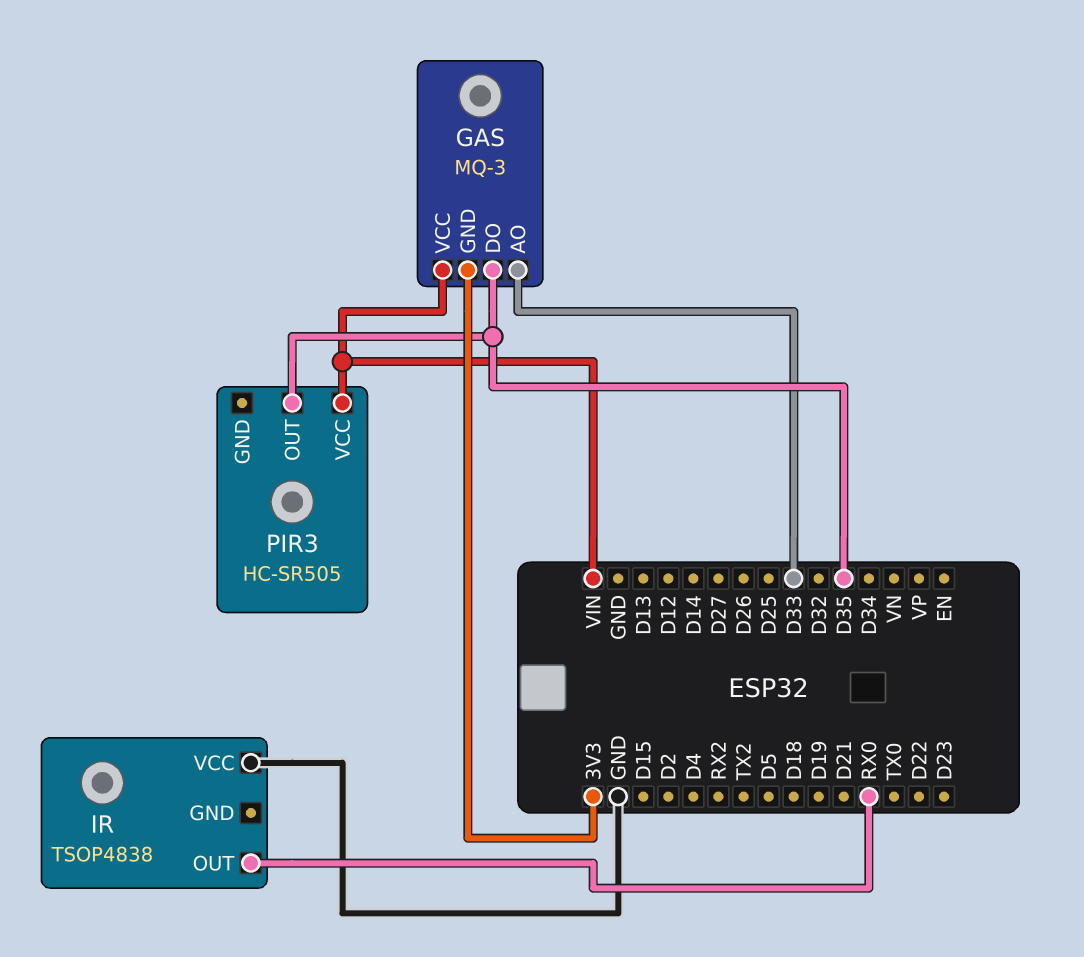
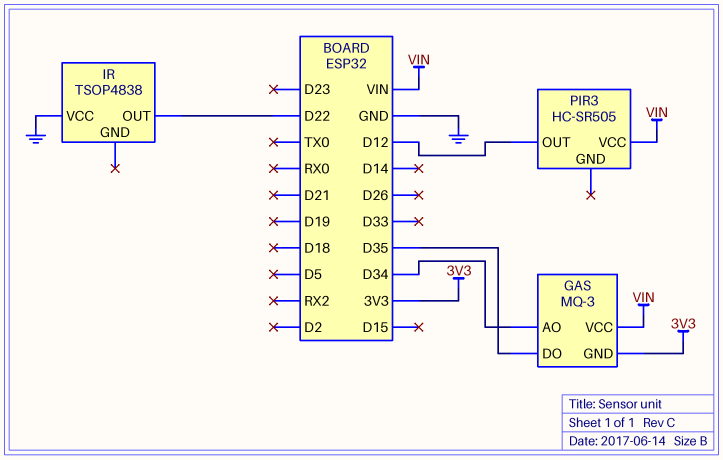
GAS pin AO: D33 -> D34
IR pin OUT: RX0 -> D22
PIR3 pin OUT: D35 -> D12

